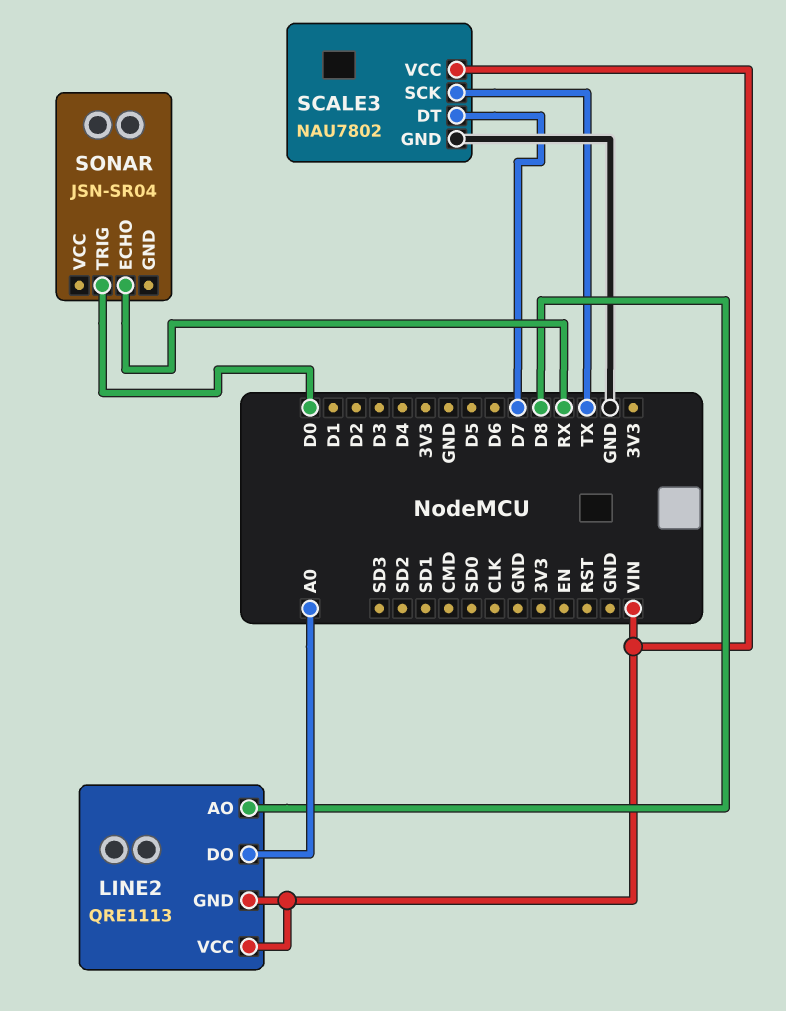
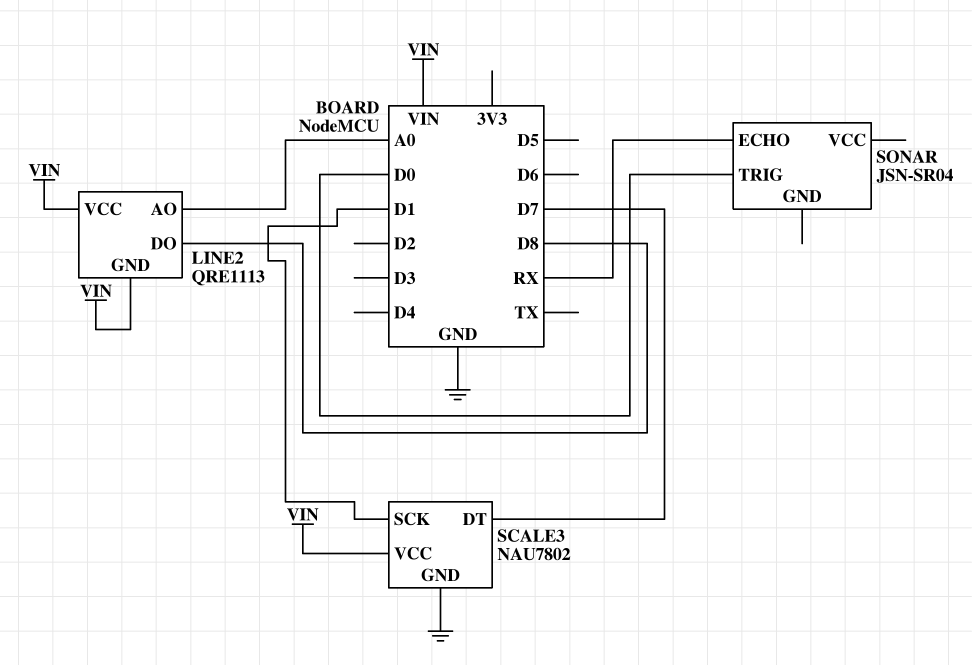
LINE2 pin AO: D8 -> A0
LINE2 pin DO: A0 -> D8
SCALE3 pin SCK: TX -> D1

